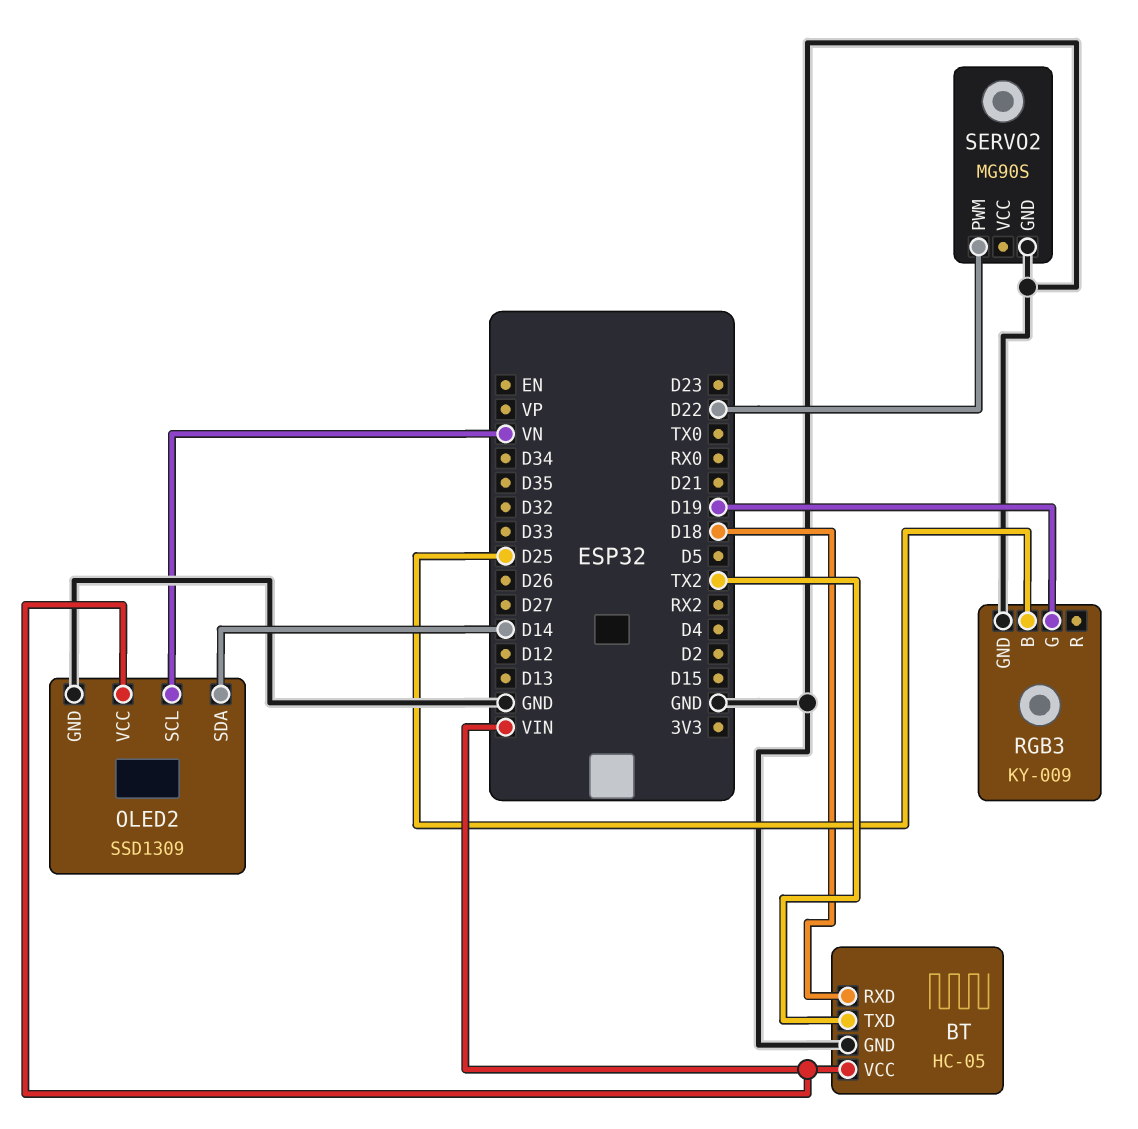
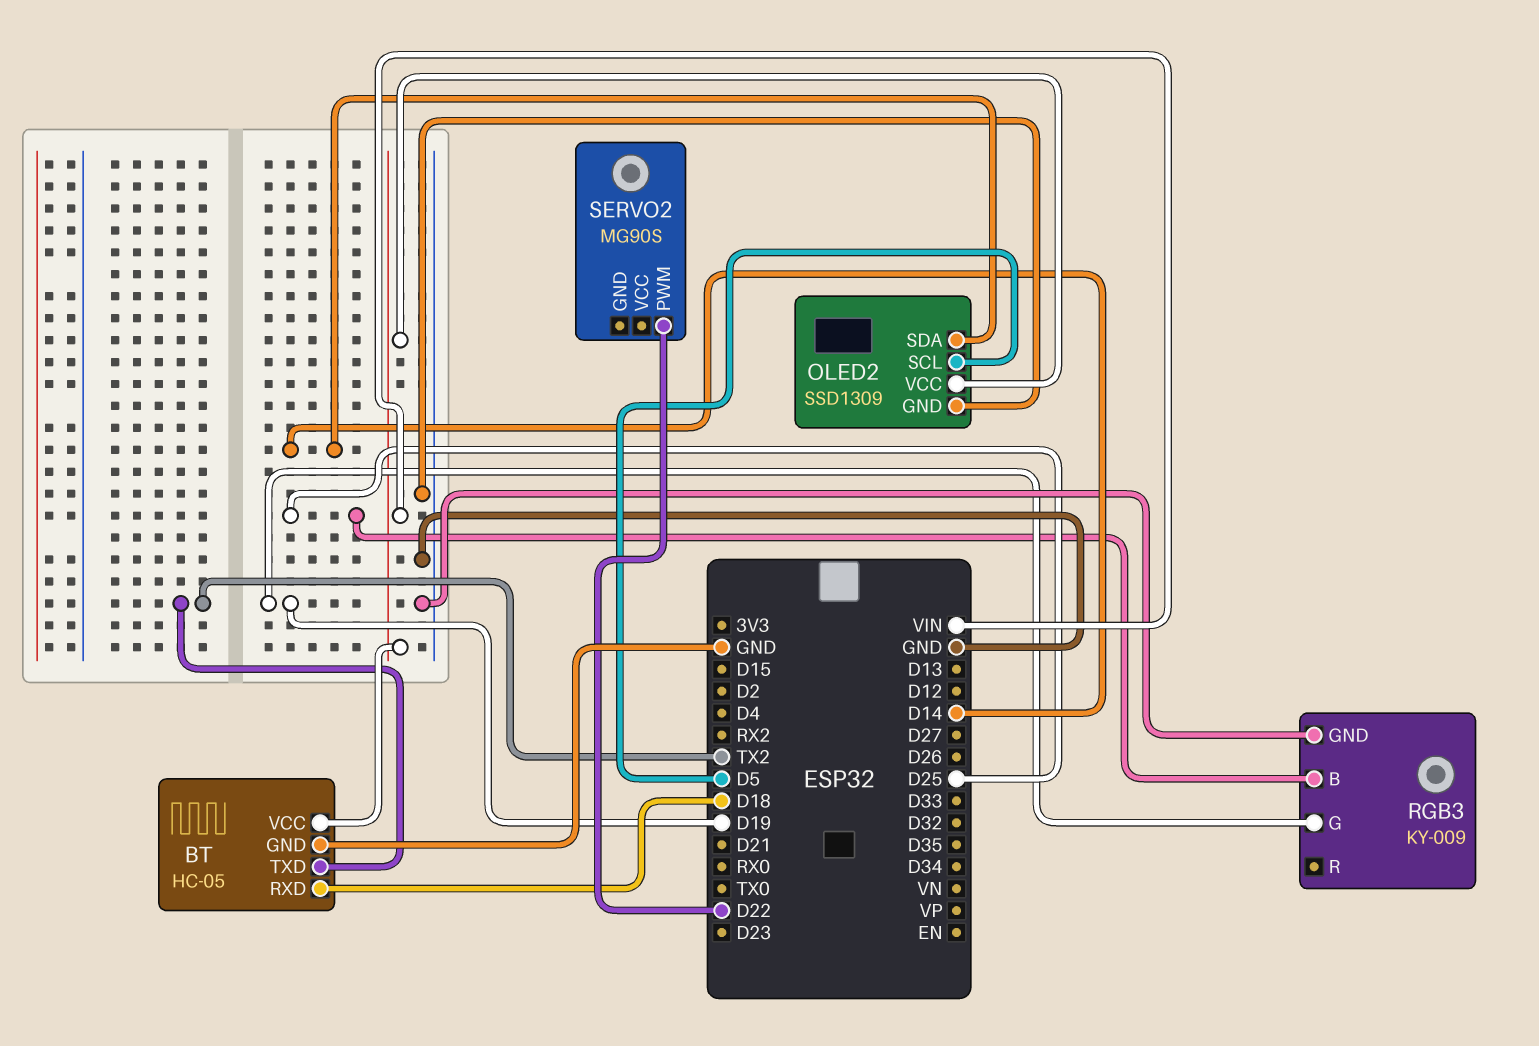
OLED2 pin SCL: VN -> D5
SERVO2 pin GND: GND -> none

